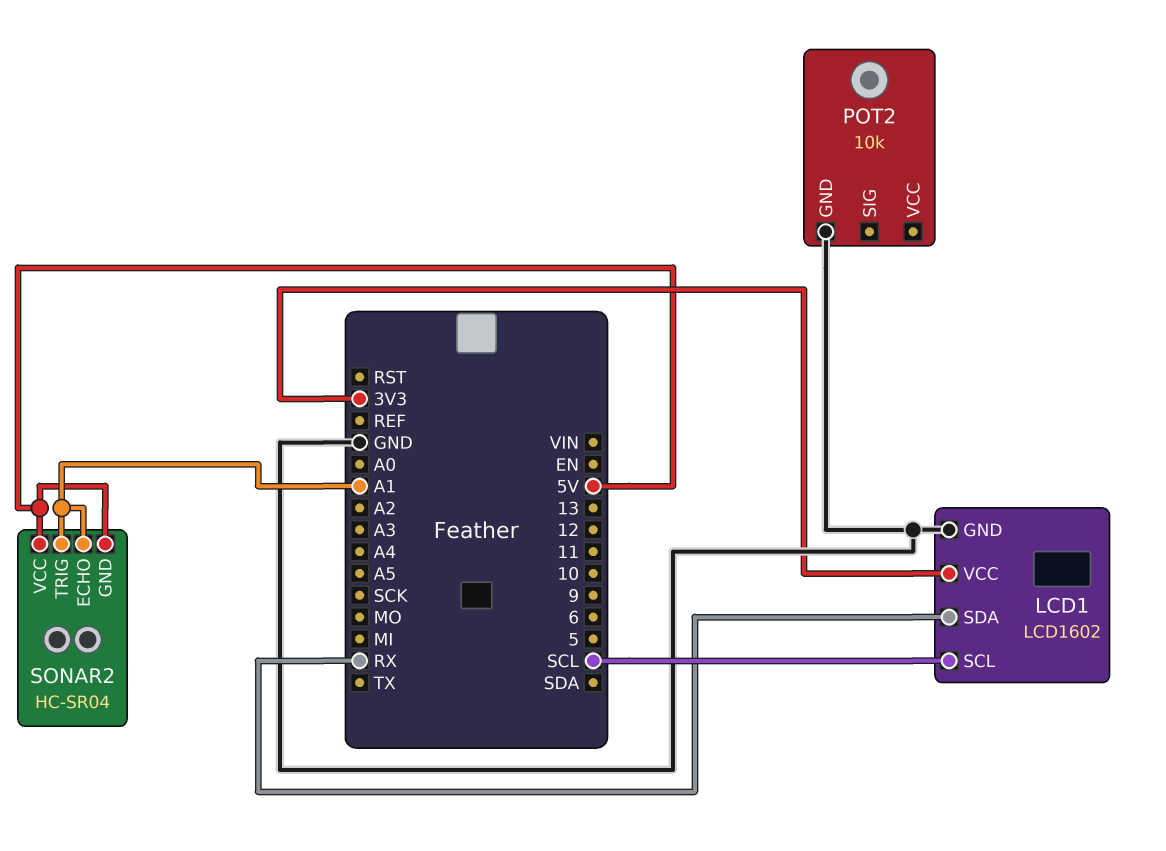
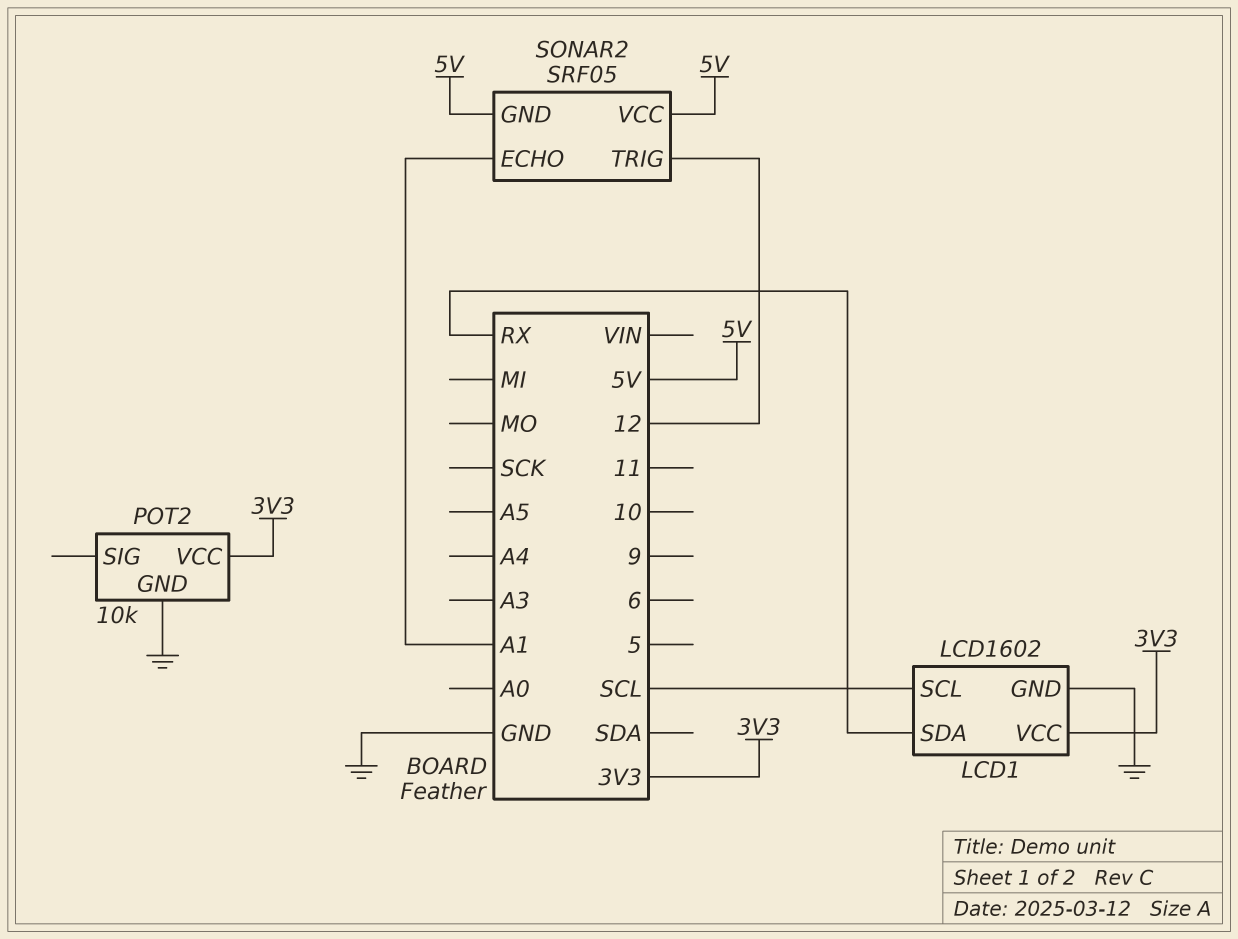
POT2 pin VCC: none -> 3V3
SONAR2: HC-SR04 -> SRF05
SONAR2 pin TRIG: A1 -> 12

